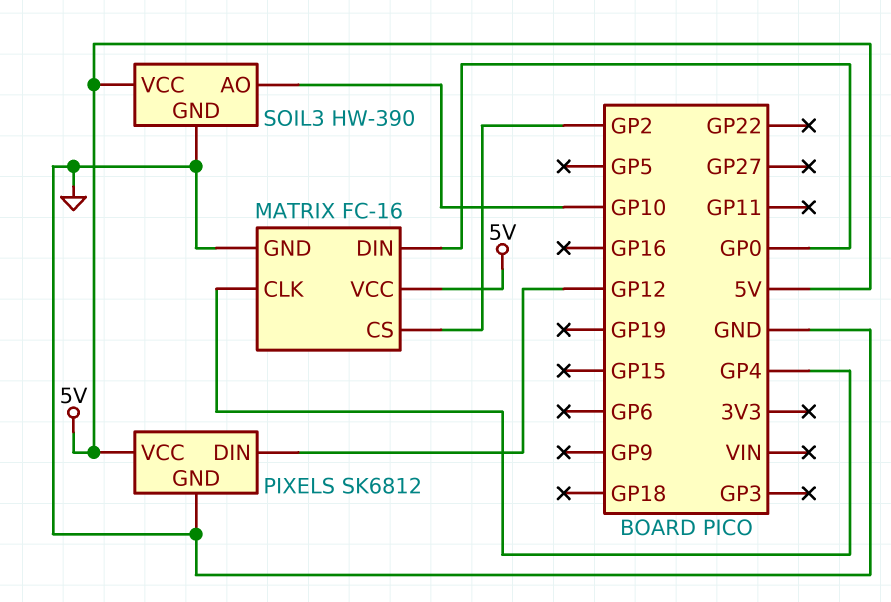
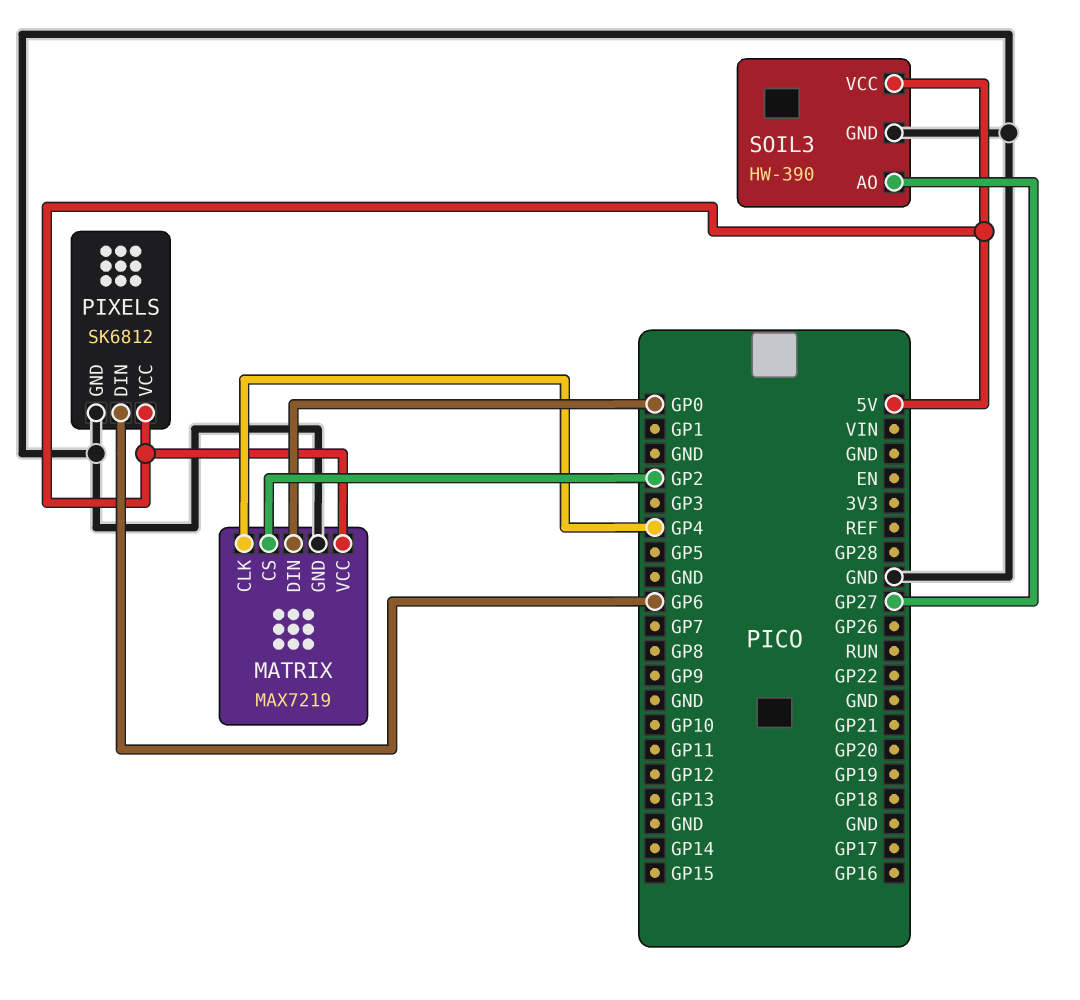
MATRIX: FC-16 -> MAX7219
PIXELS pin DIN: GP12 -> GP6
SOIL3 pin AO: GP10 -> GP27

